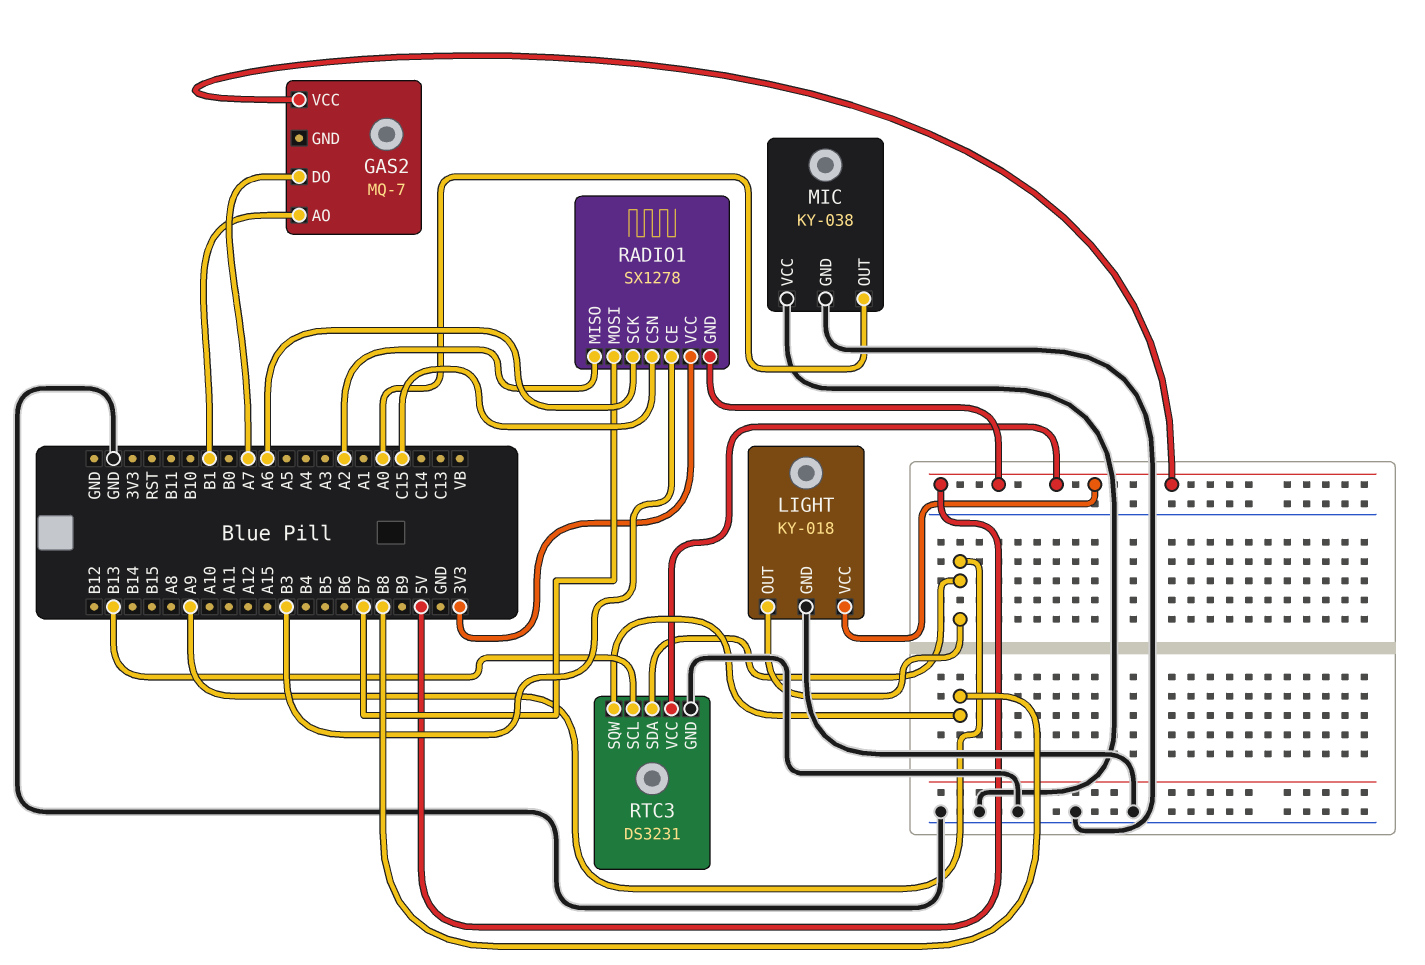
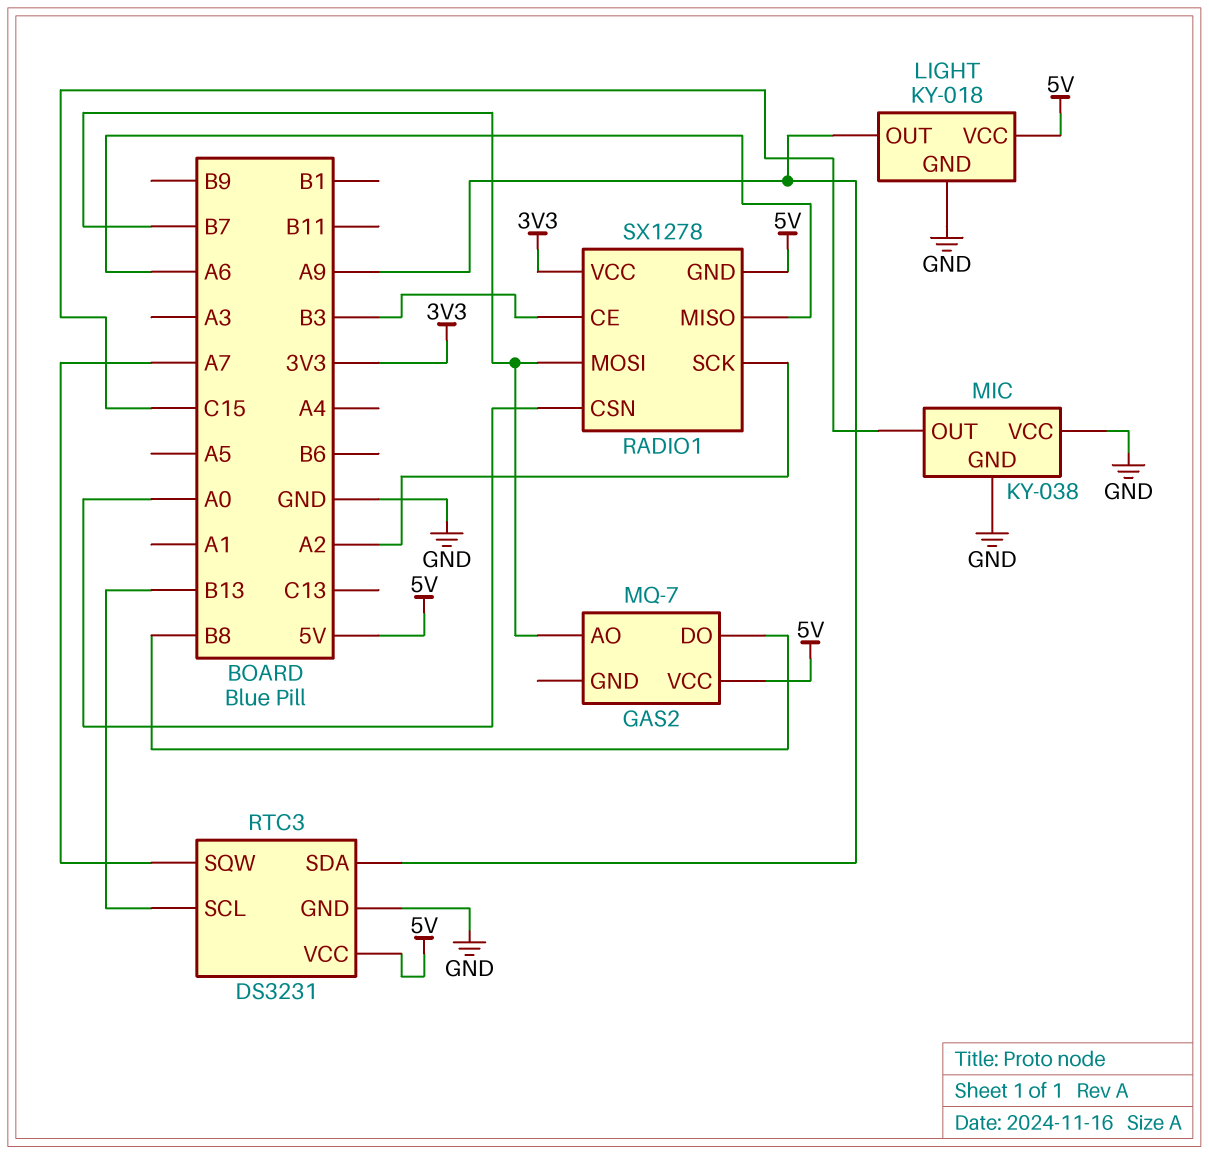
GAS2 pin AO: B1 -> B7
GAS2 pin DO: A7 -> B8
MIC pin OUT: A0 -> C15
RADIO1 pin CSN: C15 -> A0
RADIO1 pin MISO: A2 -> A6
RADIO1 pin SCK: A6 -> A2
RTC3 pin SQW: B8 -> A7

